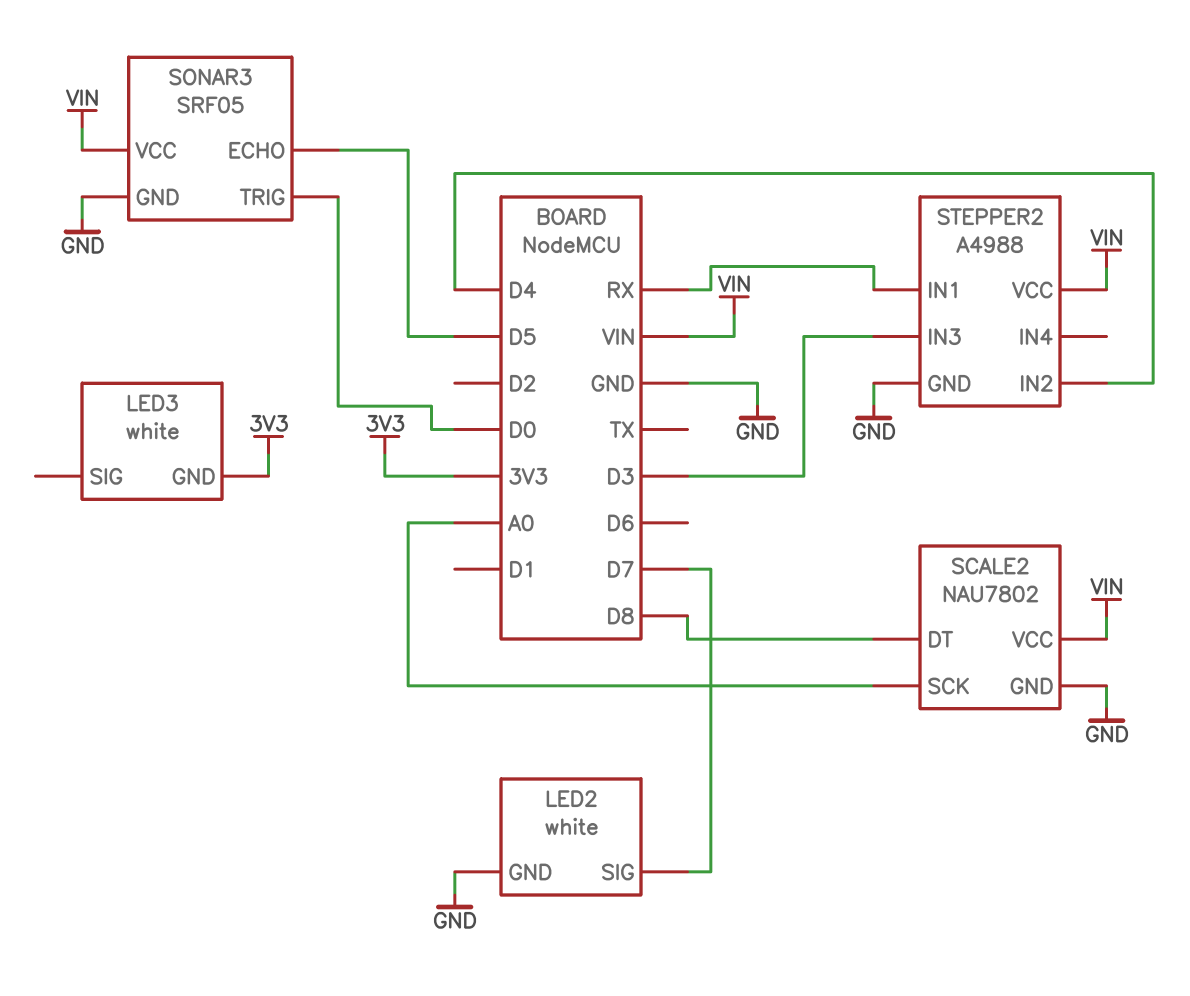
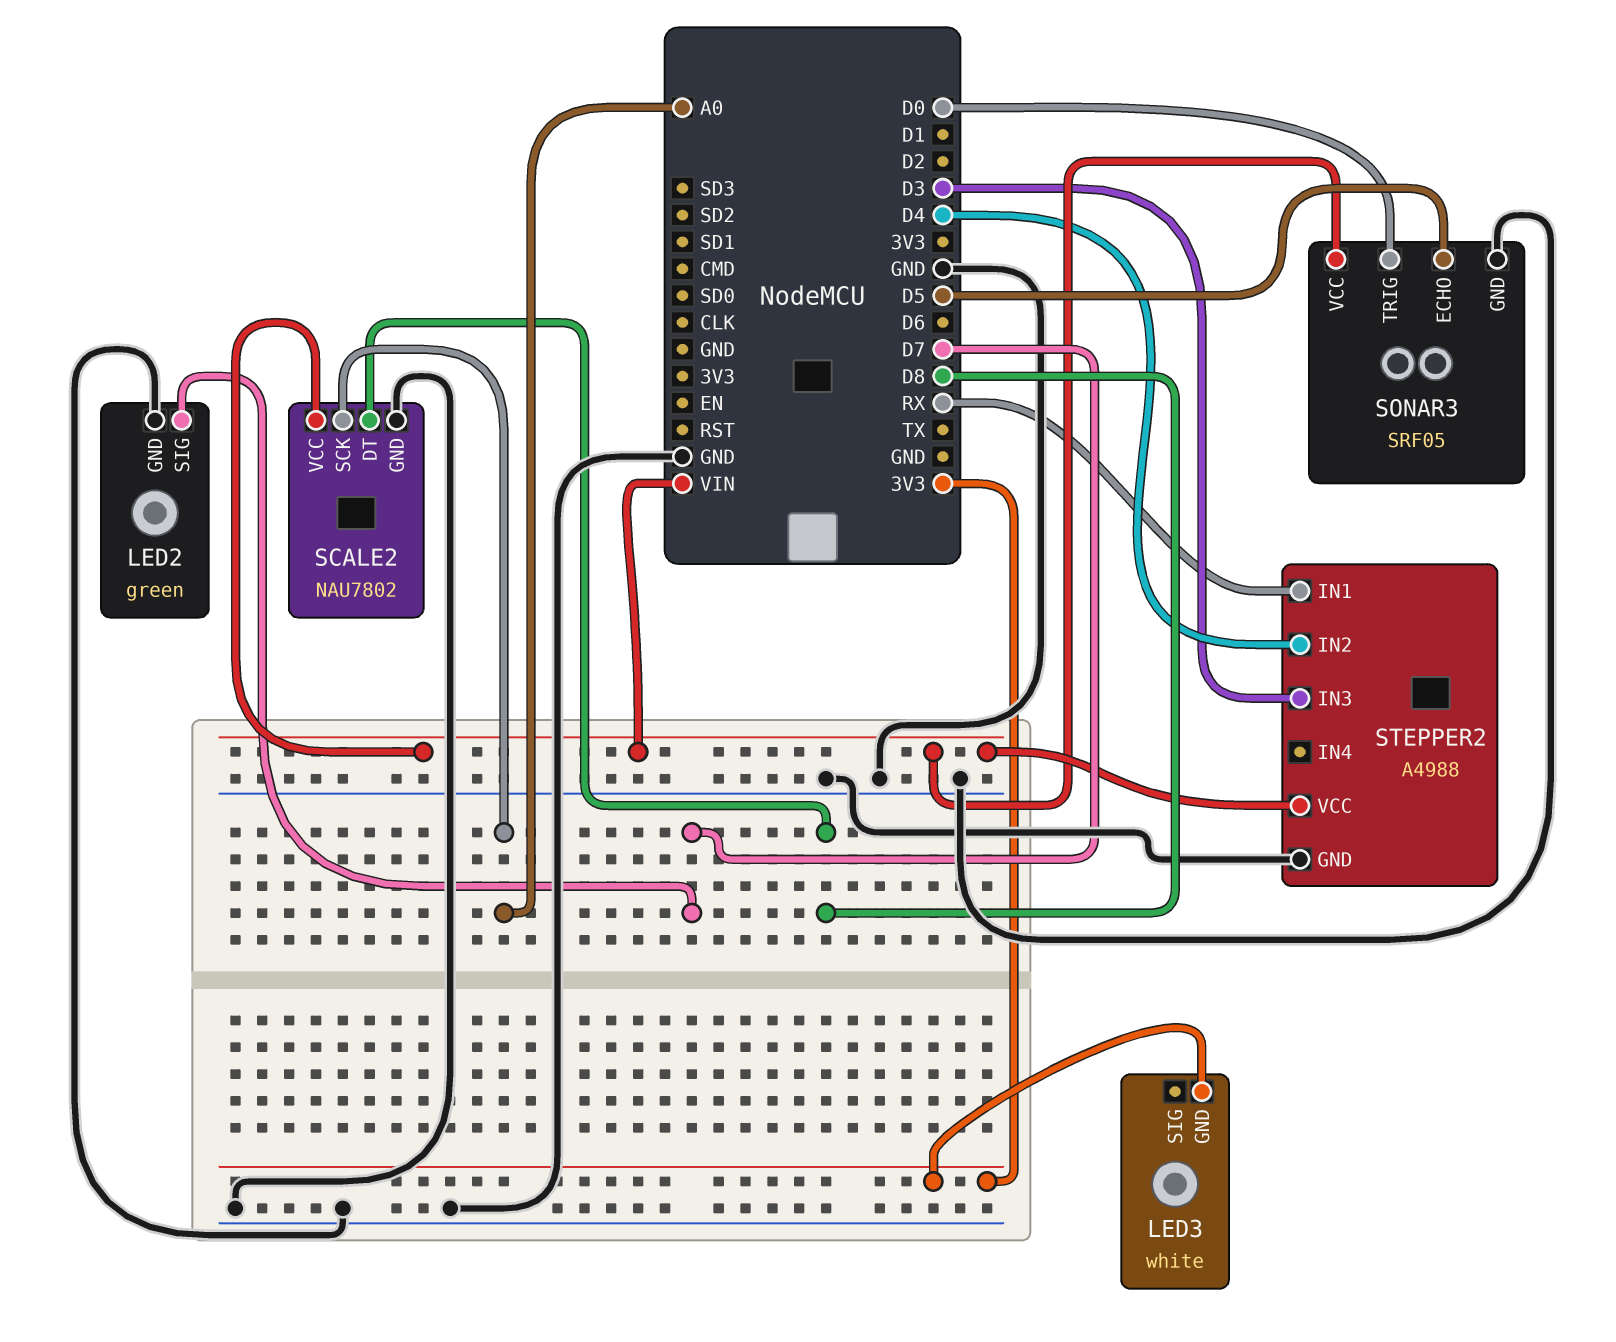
LED2: white -> green

